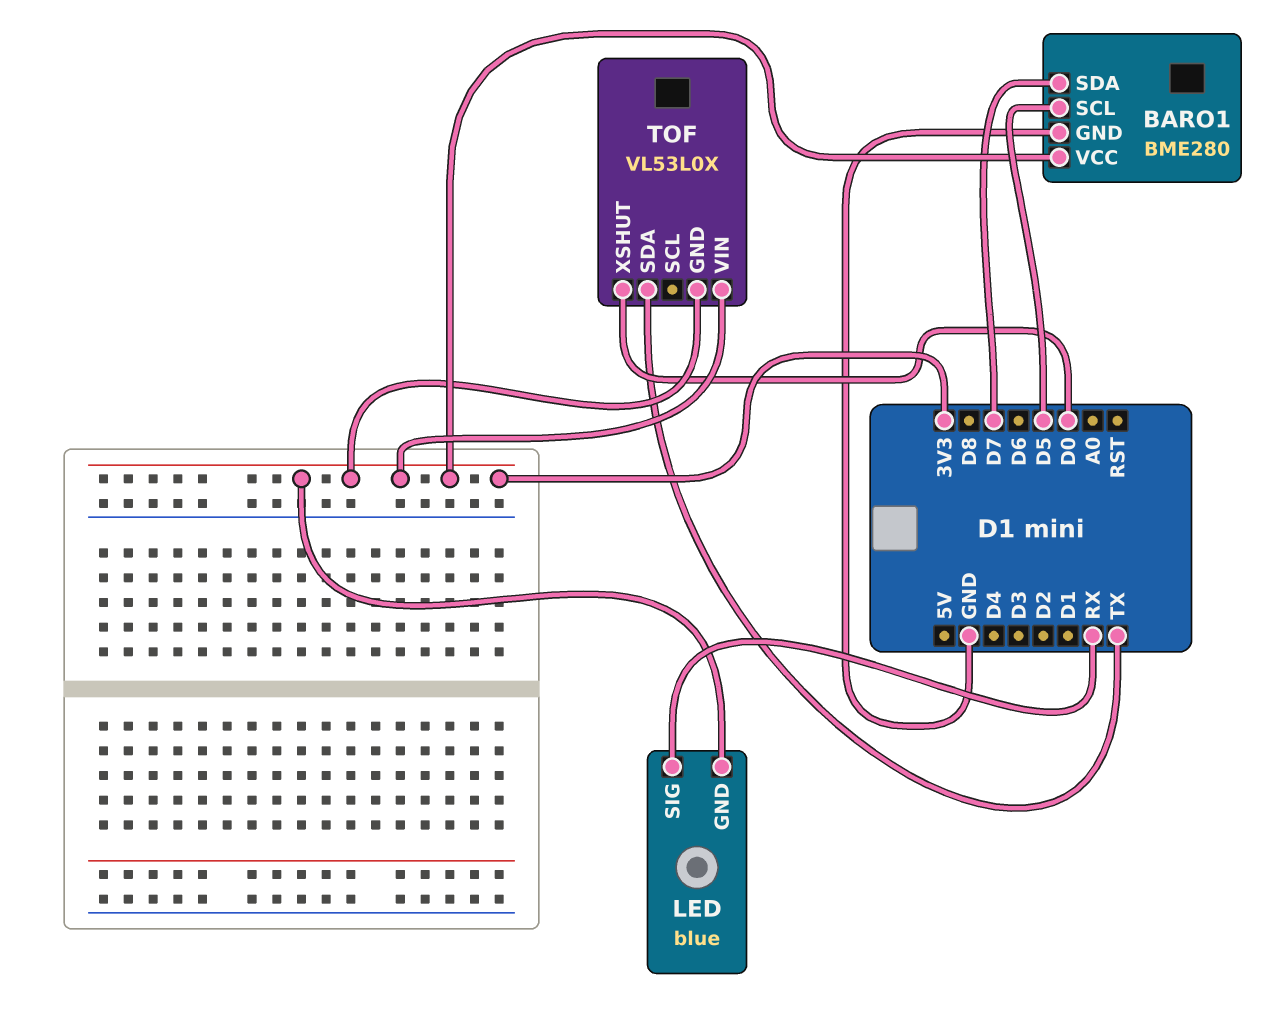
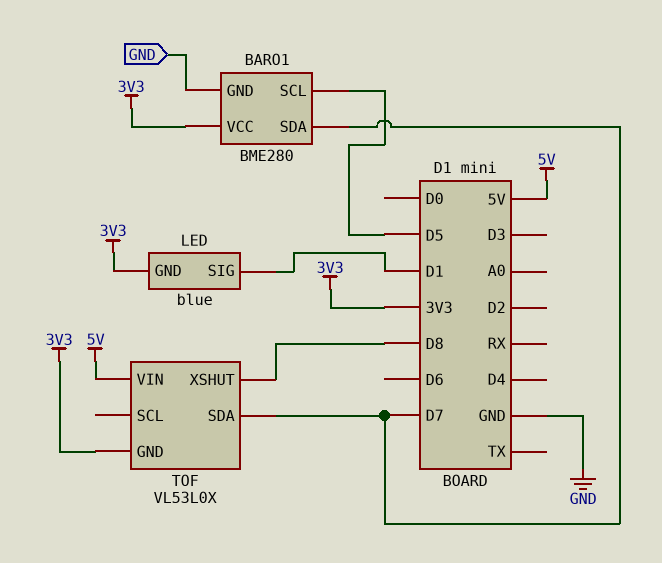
LED pin SIG: RX -> D1
TOF pin SDA: TX -> D7
TOF pin VIN: 3V3 -> 5V
TOF pin XSHUT: D0 -> D8

